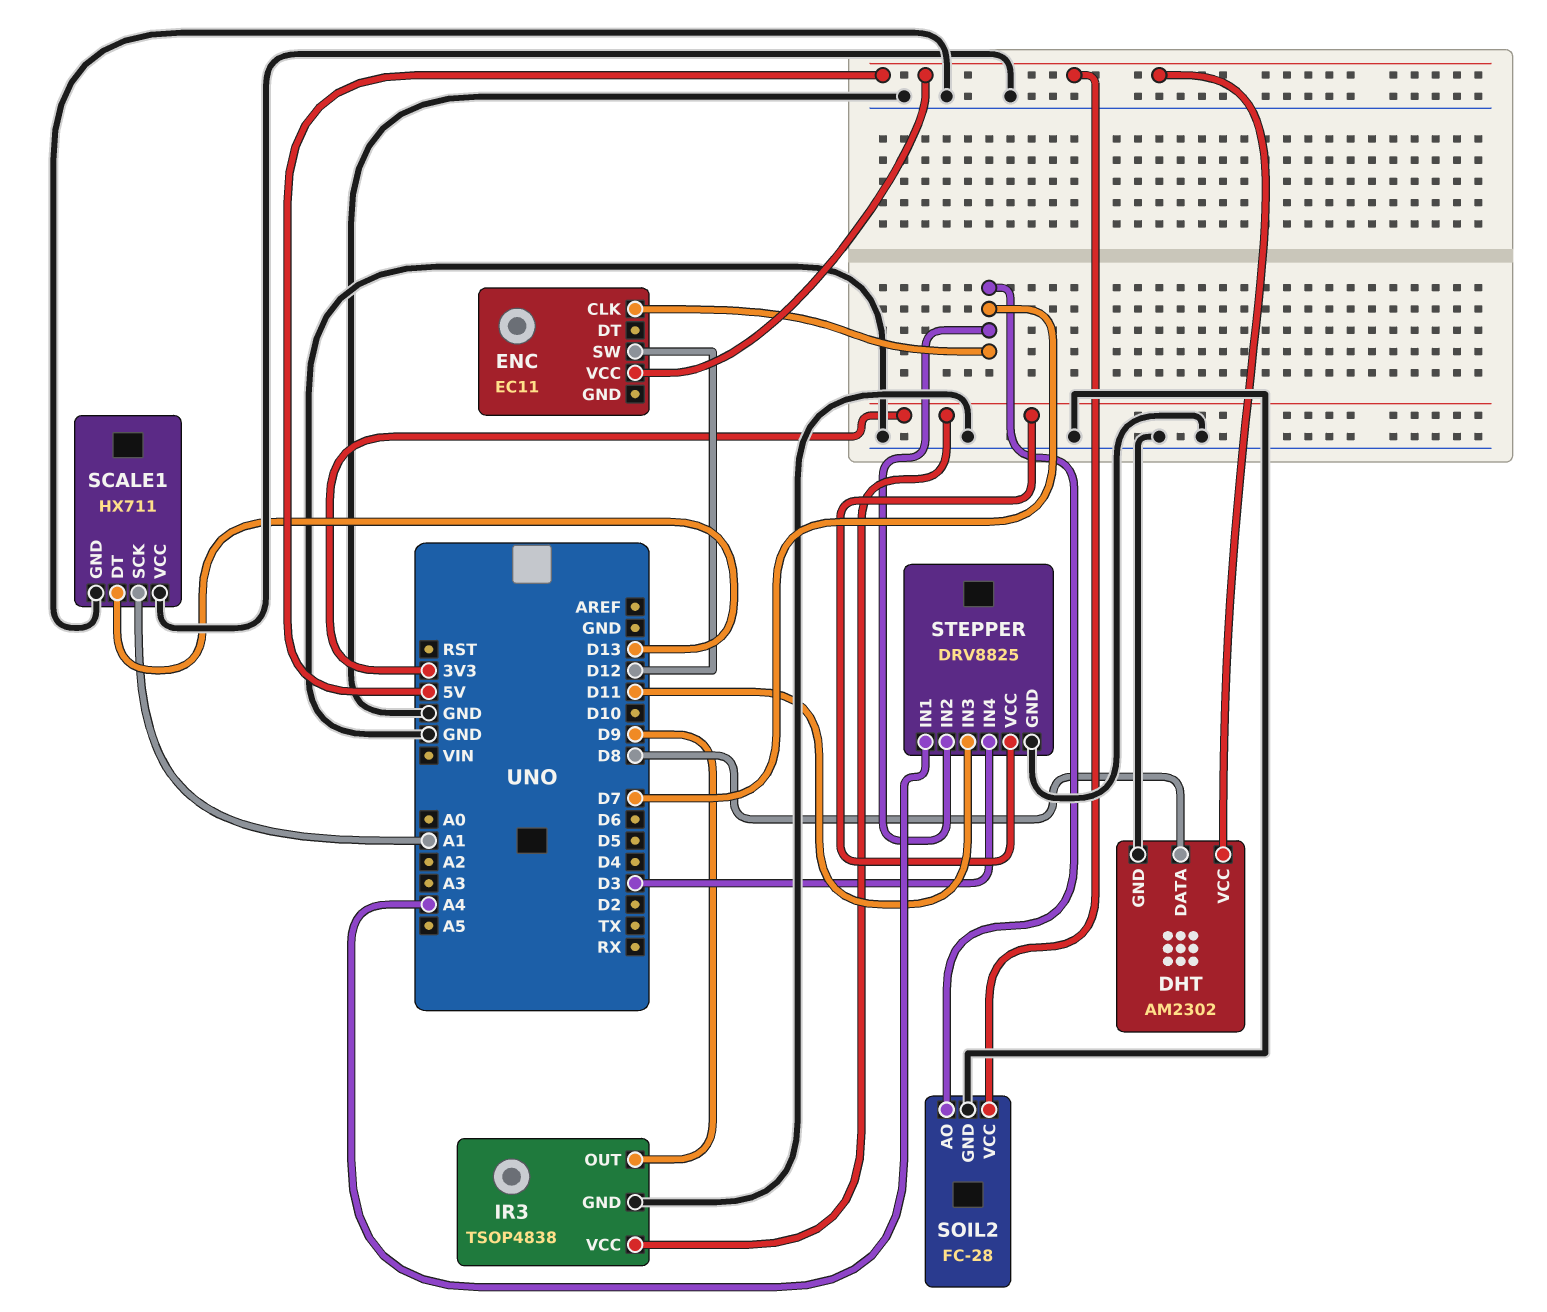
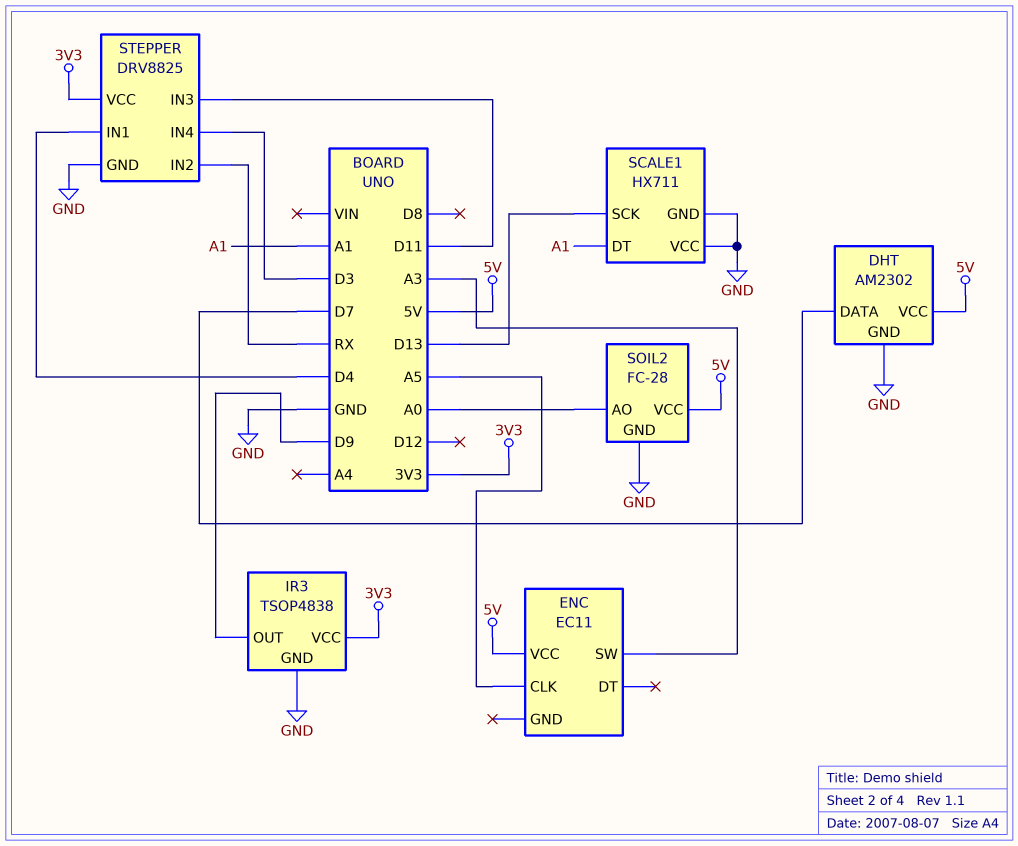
DHT pin DATA: D8 -> D7
ENC pin CLK: D7 -> A5
ENC pin SW: D12 -> A3
SCALE1 pin DT: D13 -> A1
SCALE1 pin SCK: A1 -> D13
SOIL2 pin AO: D7 -> A0
STEPPER pin IN1: A4 -> D4
STEPPER pin IN2: D7 -> RX

